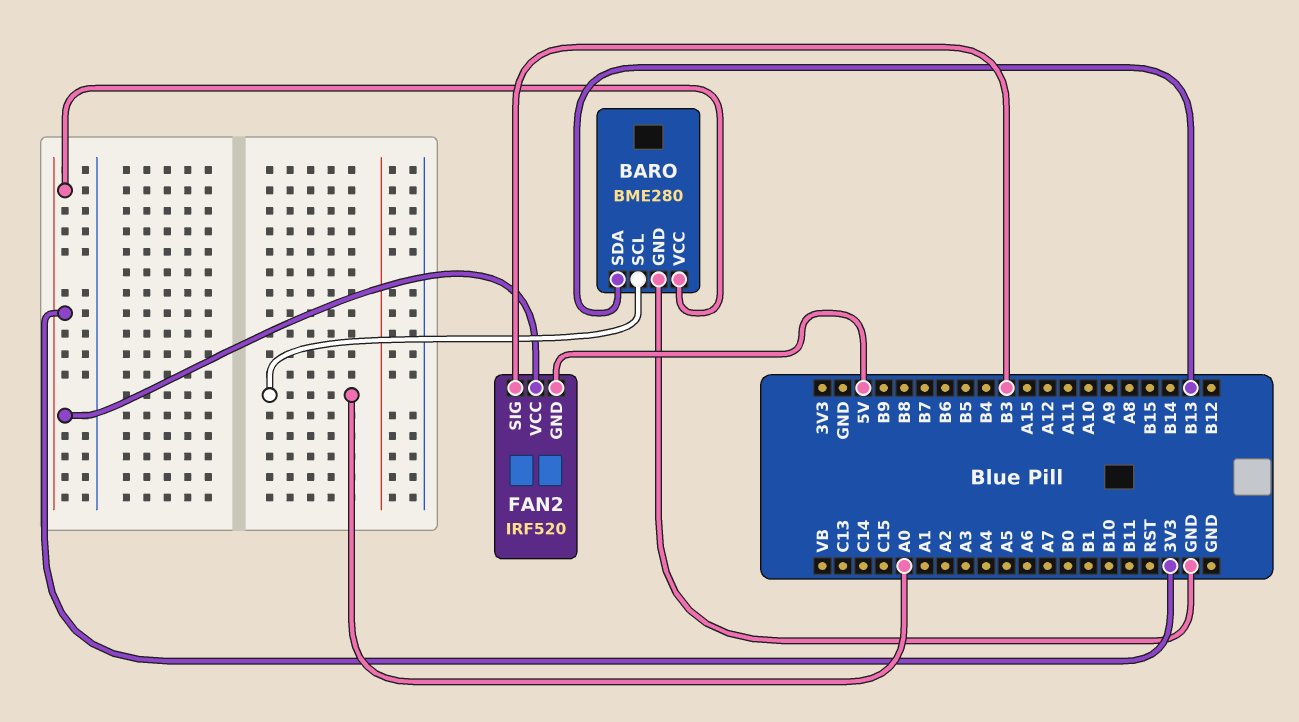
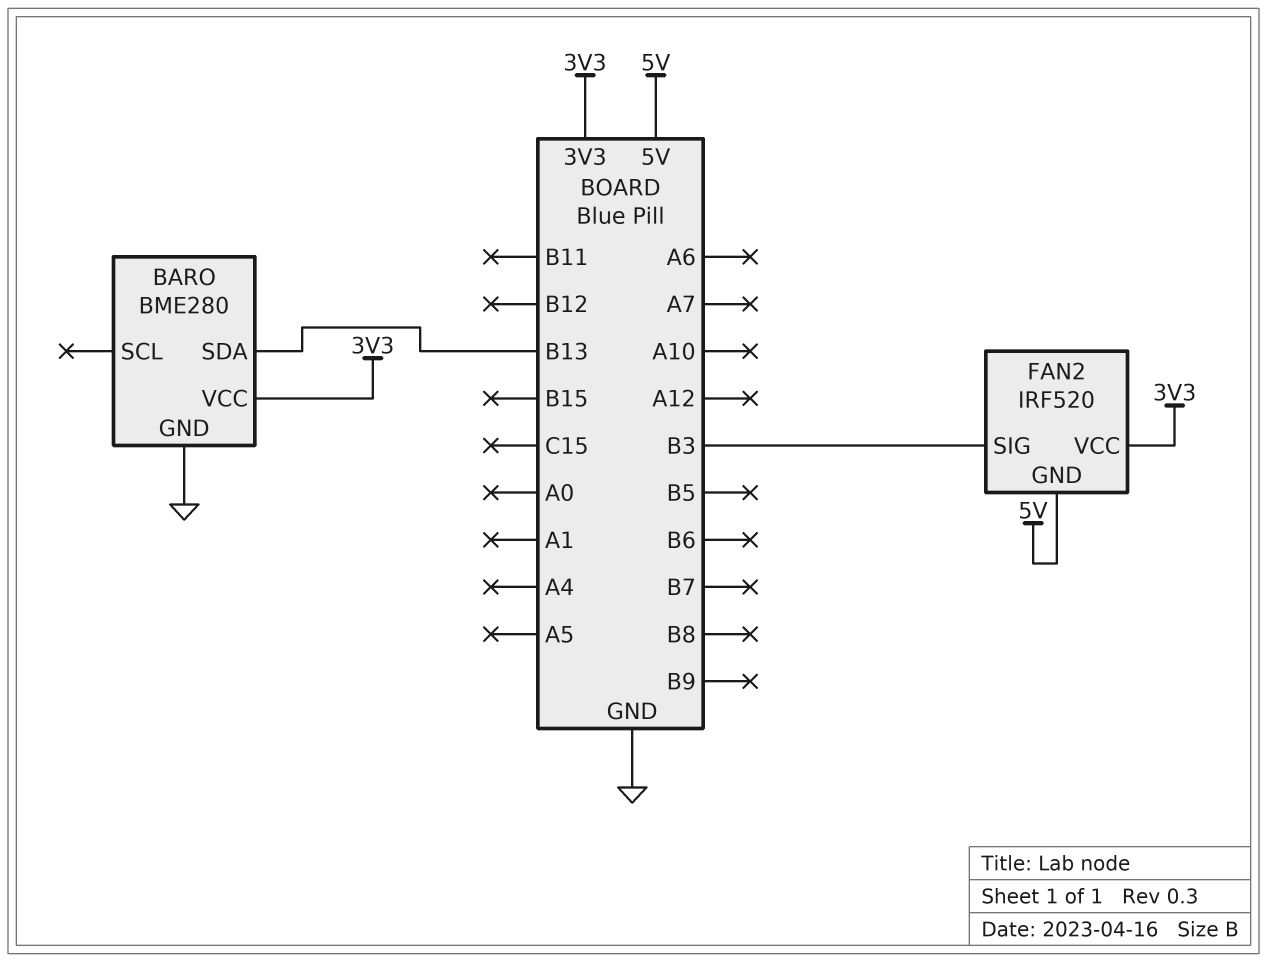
BARO pin SCL: A0 -> none

